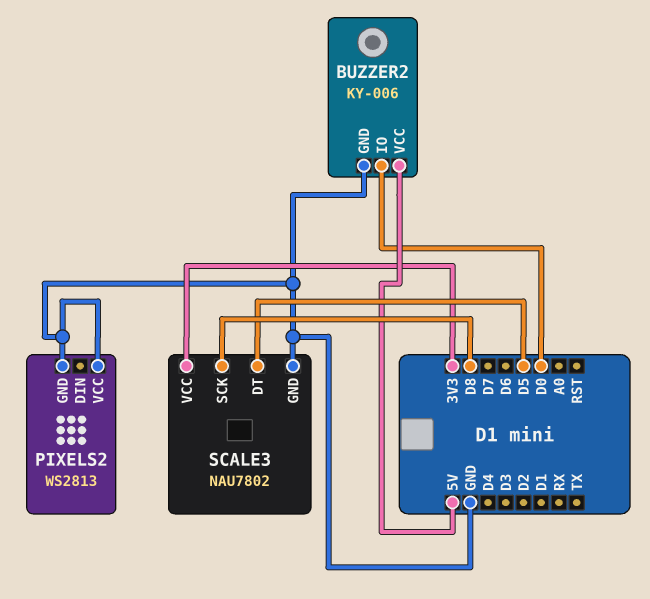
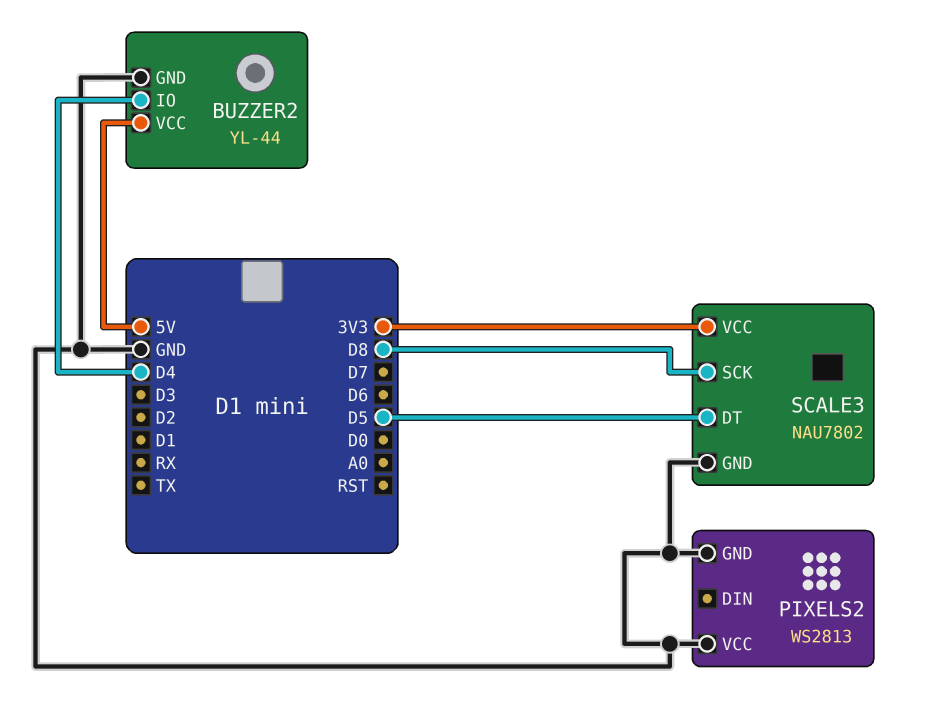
BUZZER2: KY-006 -> YL-44
BUZZER2 pin IO: D0 -> D4

